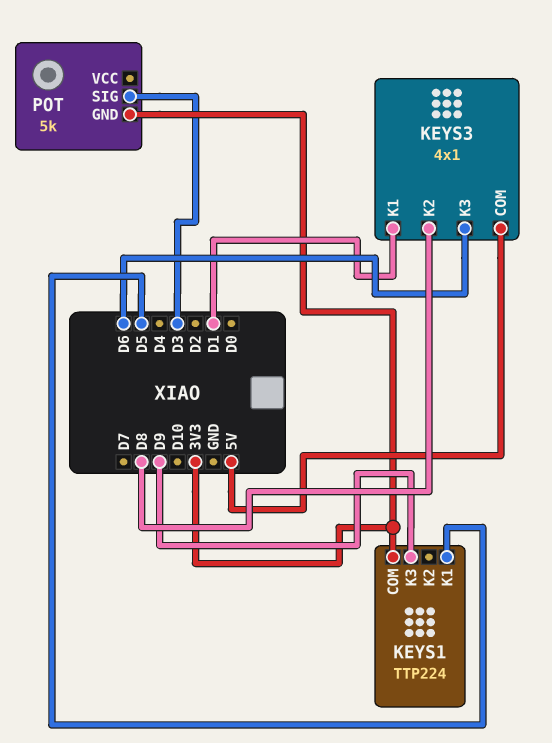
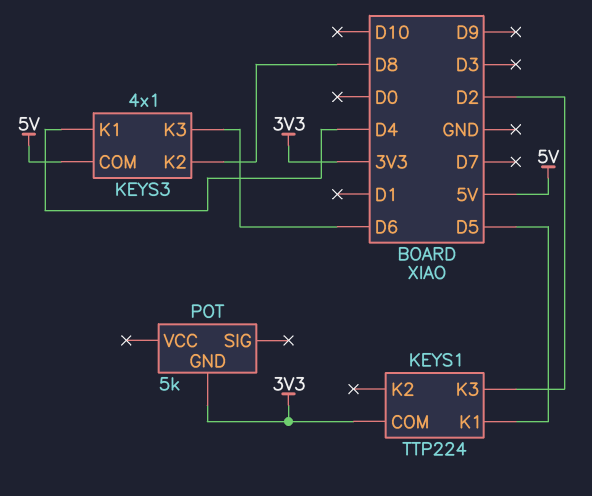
KEYS1 pin K3: D9 -> D2
KEYS3 pin K1: D1 -> D4
POT pin SIG: D3 -> none

